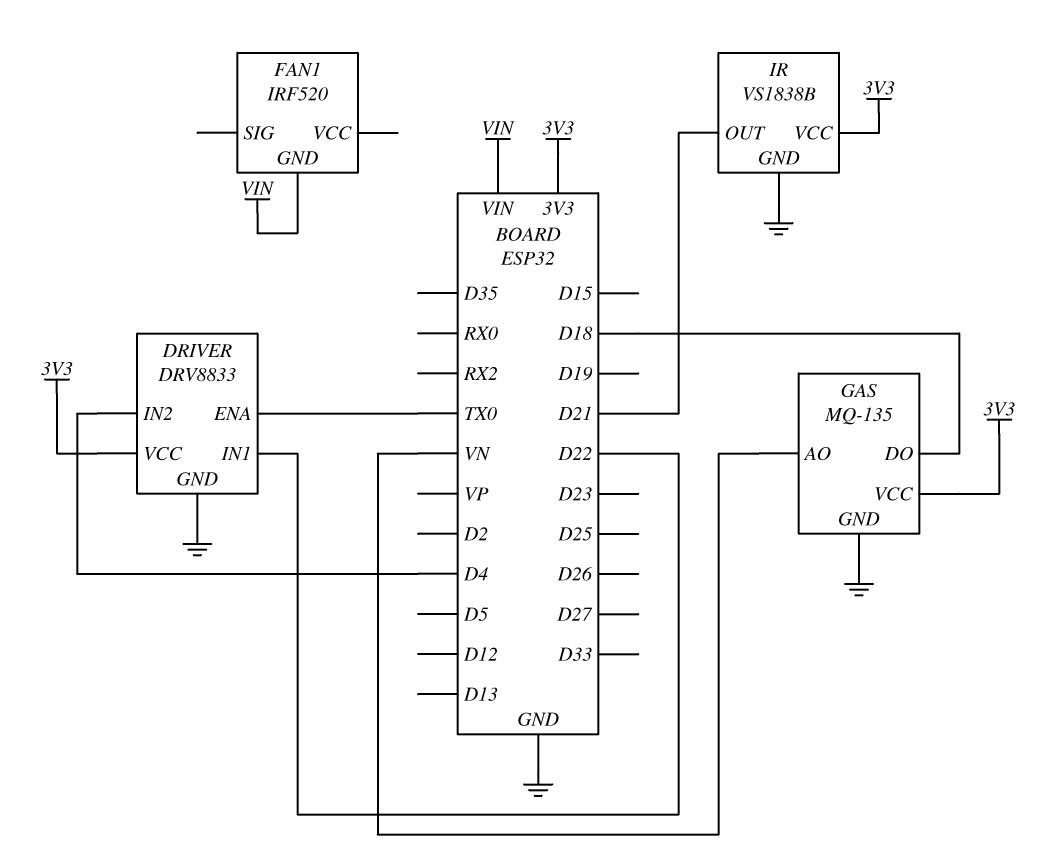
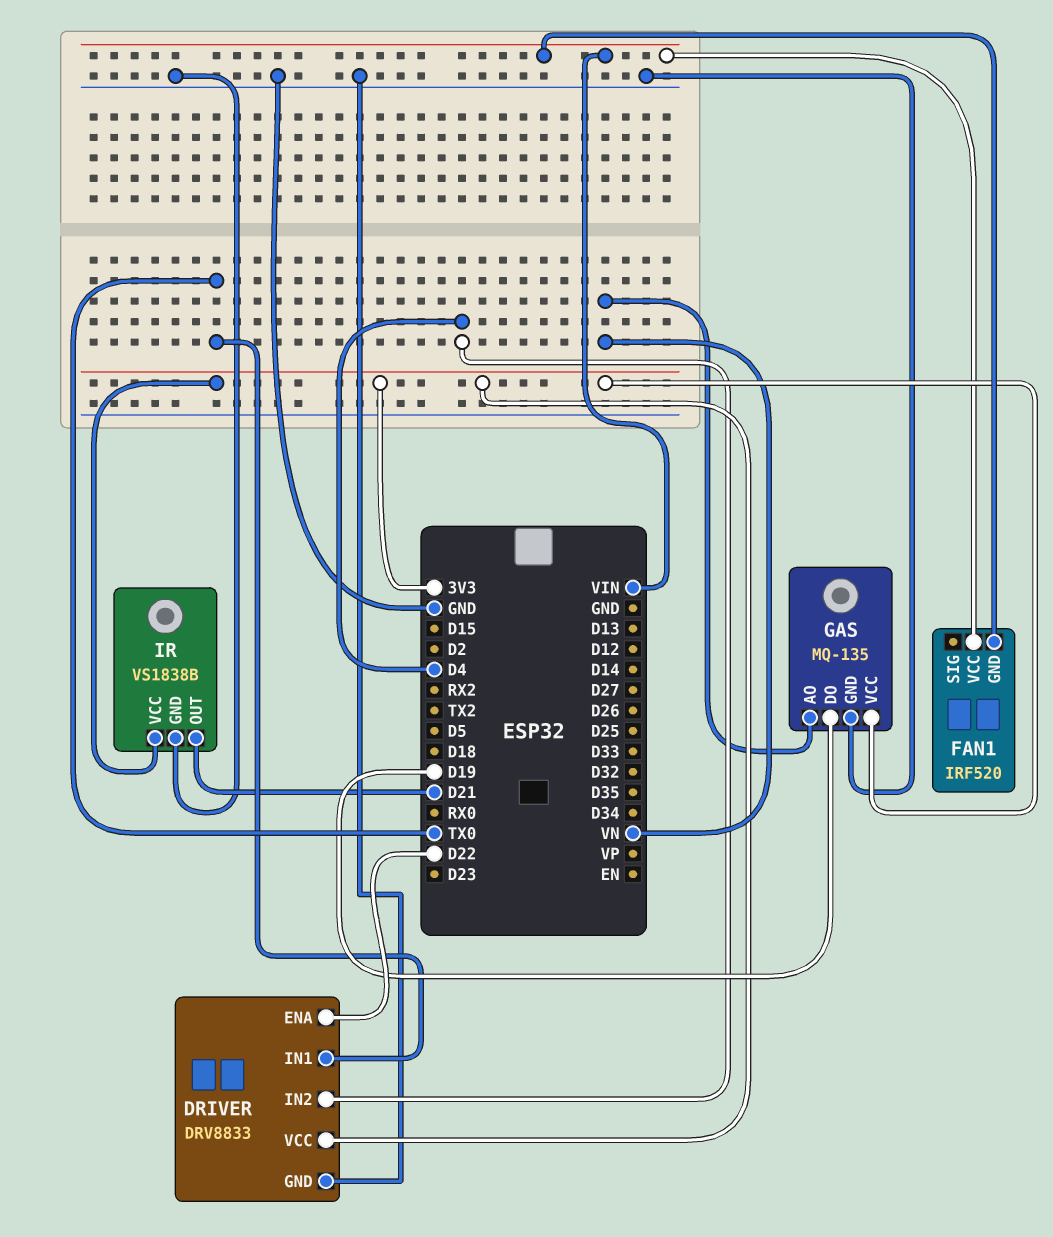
DRIVER pin ENA: TX0 -> D22
DRIVER pin IN1: D22 -> TX0
FAN1 pin VCC: none -> VIN
GAS pin DO: D18 -> D19

